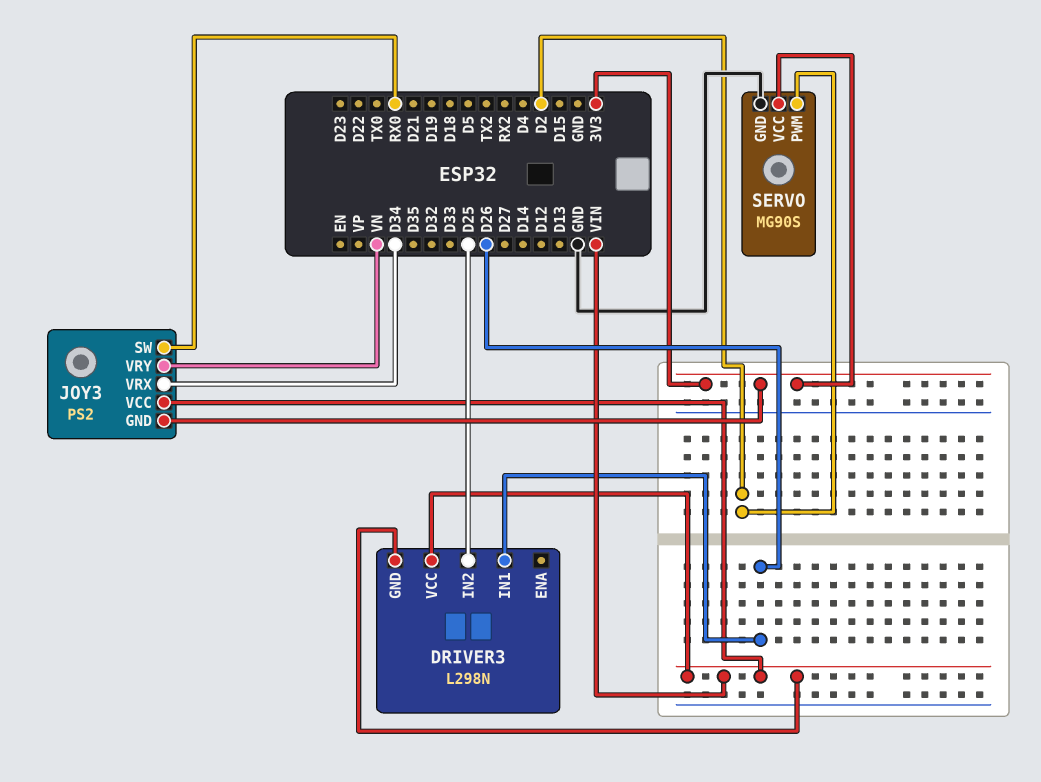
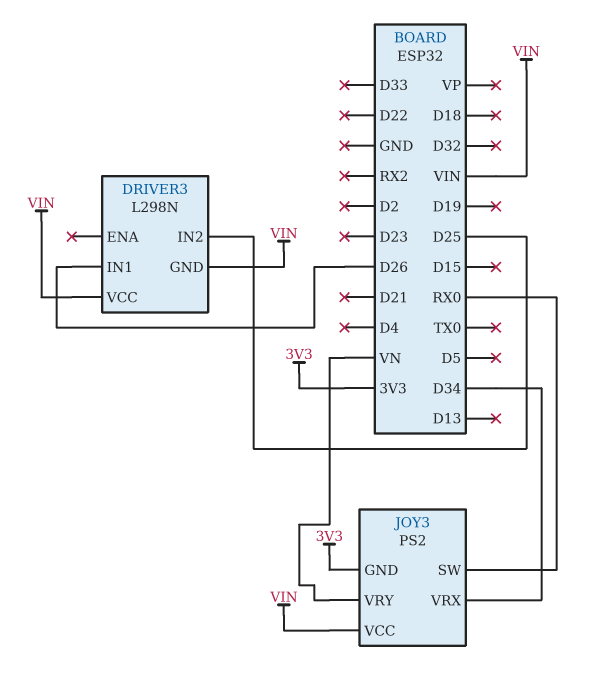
SERVO: MG90S -> none
SERVO pin GND: GND -> none
SERVO pin PWM: D2 -> none
SERVO pin VCC: 3V3 -> none

